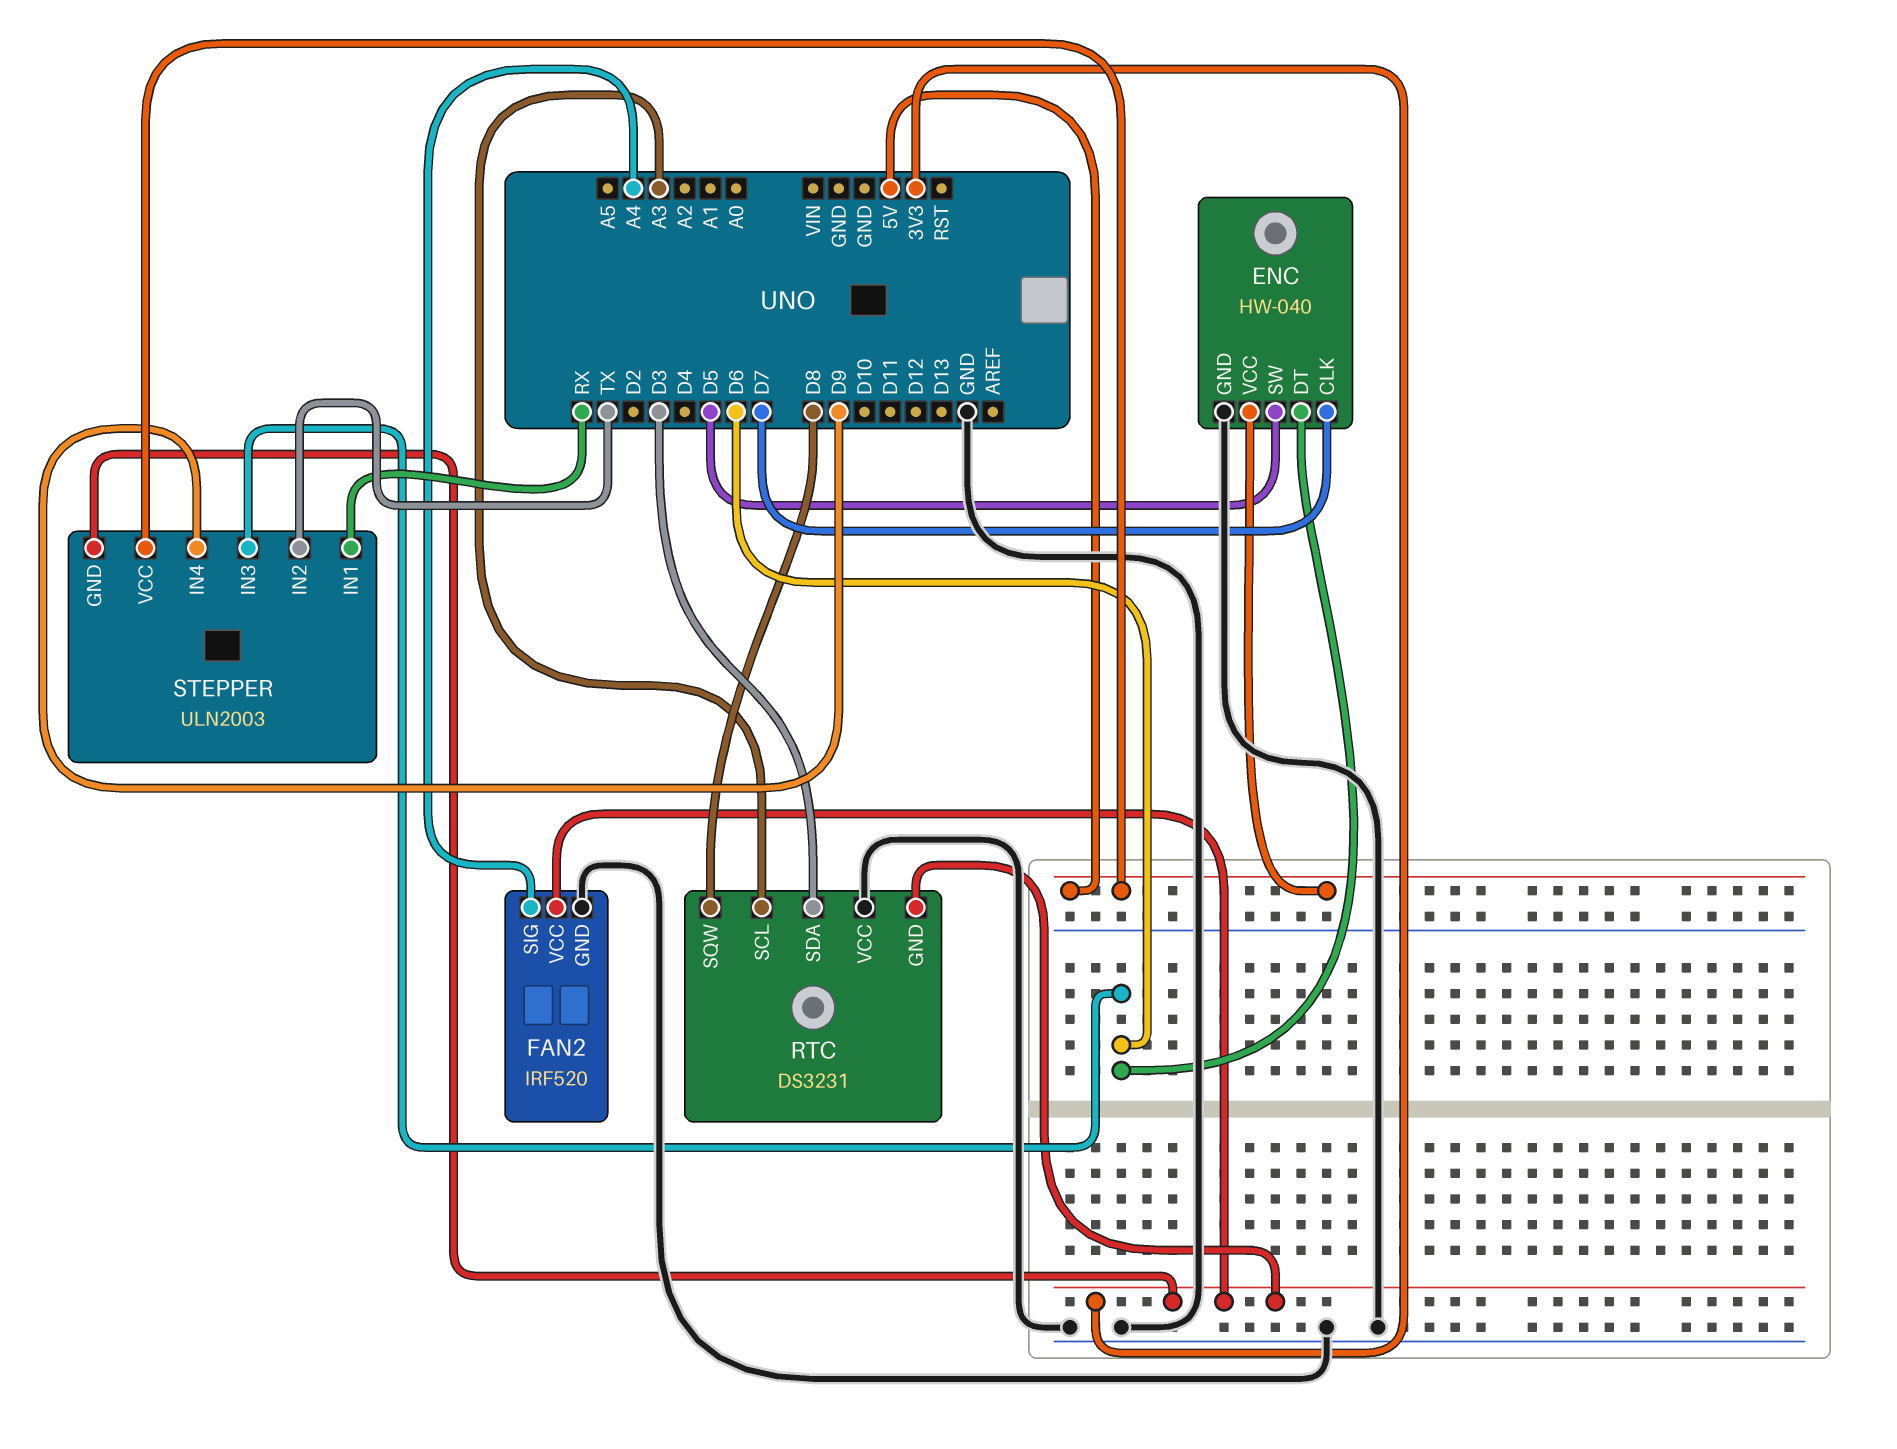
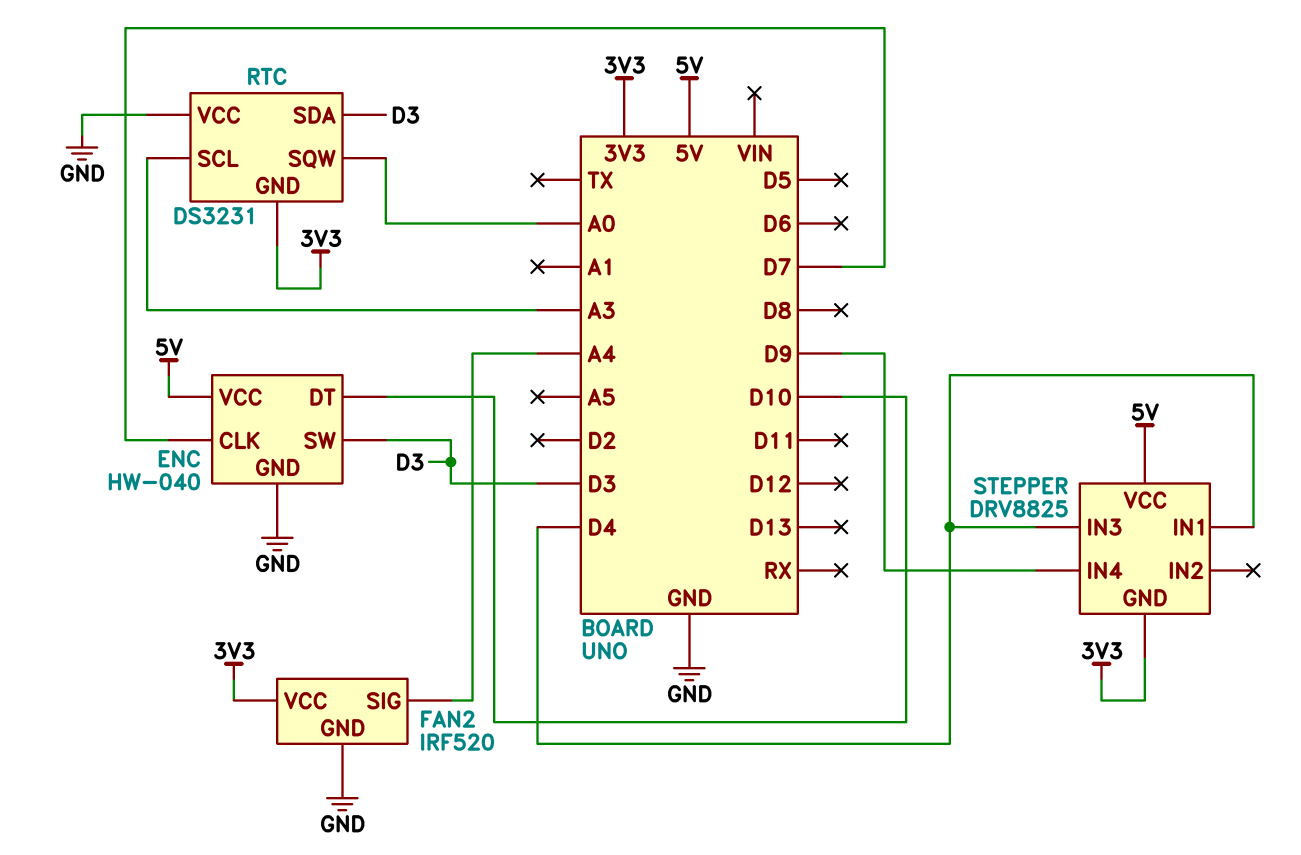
ENC pin DT: D6 -> D10
ENC pin SW: D5 -> D3
RTC pin SQW: D8 -> A0
STEPPER: ULN2003 -> DRV8825
STEPPER pin IN1: RX -> D4
STEPPER pin IN2: TX -> none
STEPPER pin IN3: D6 -> D4

